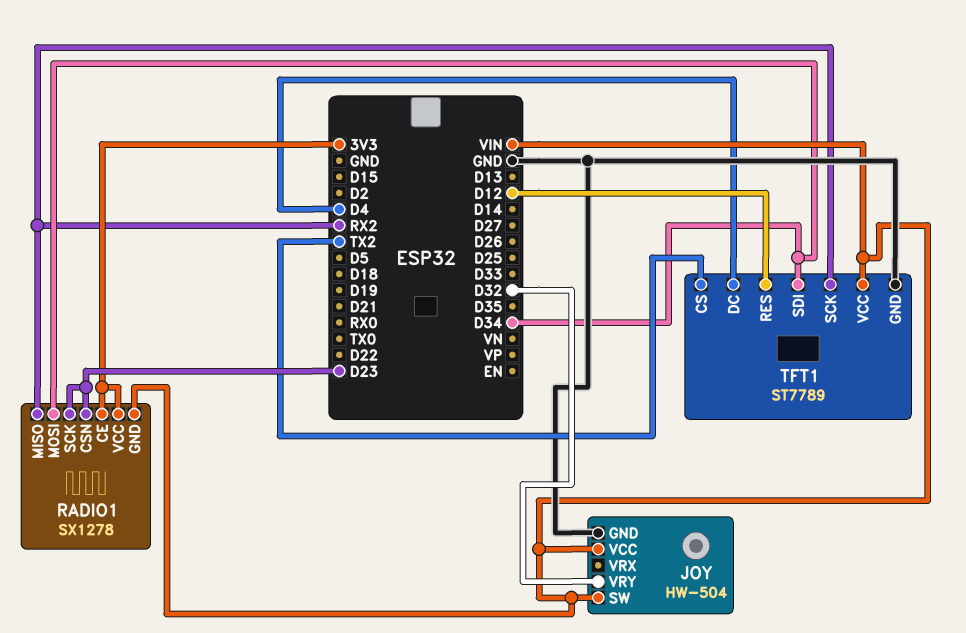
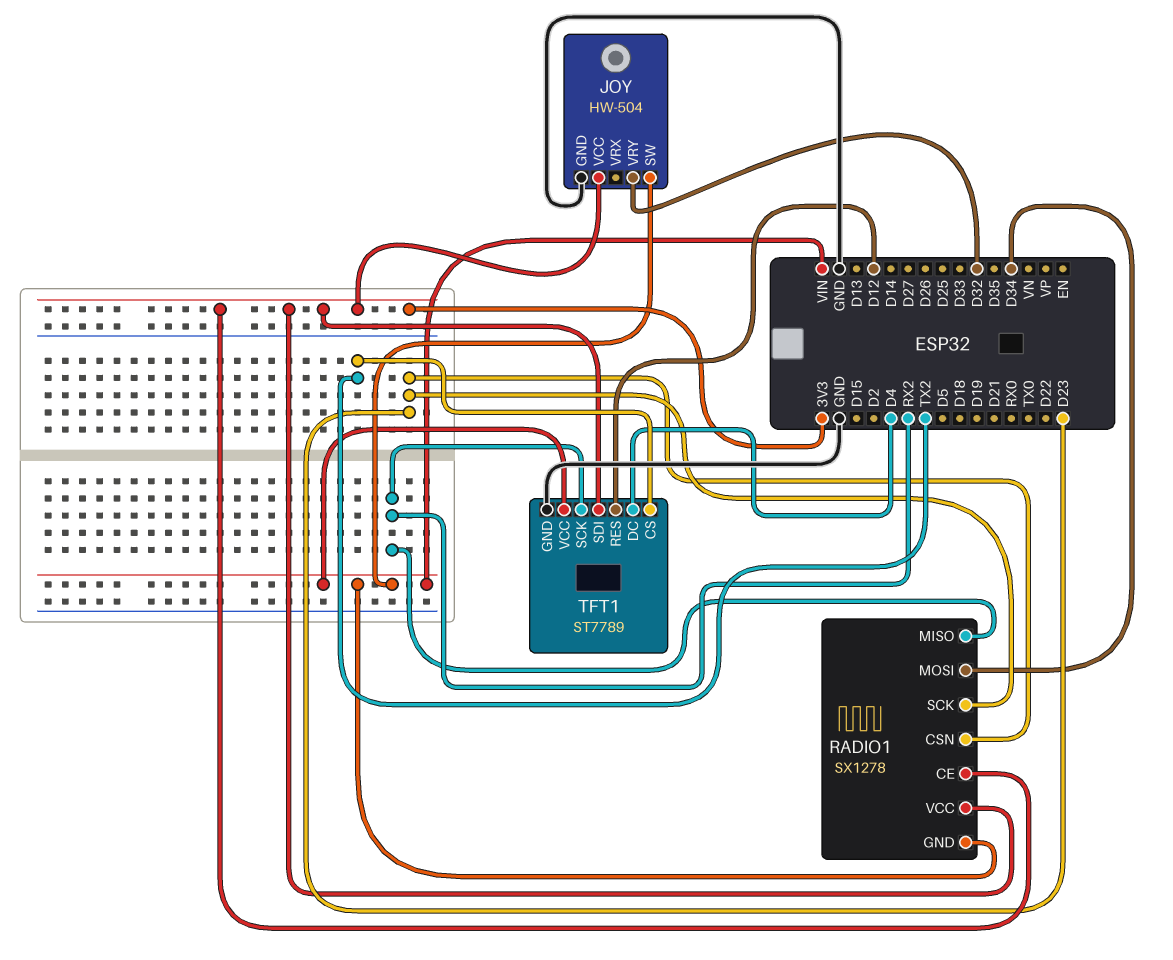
JOY pin VCC: VIN -> 3V3
TFT1 pin SDI: D34 -> 3V3

